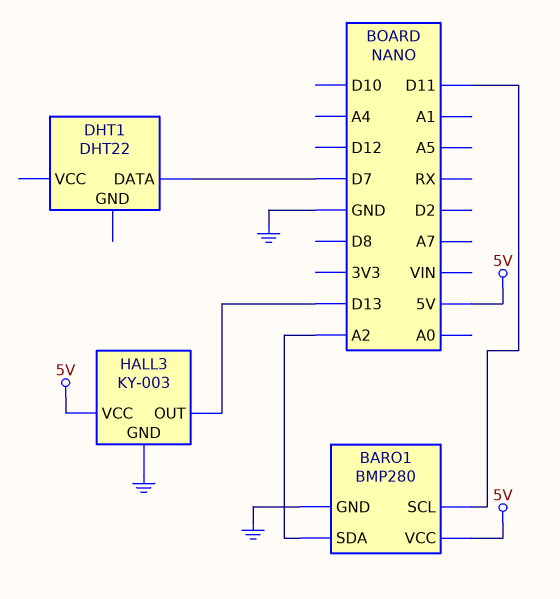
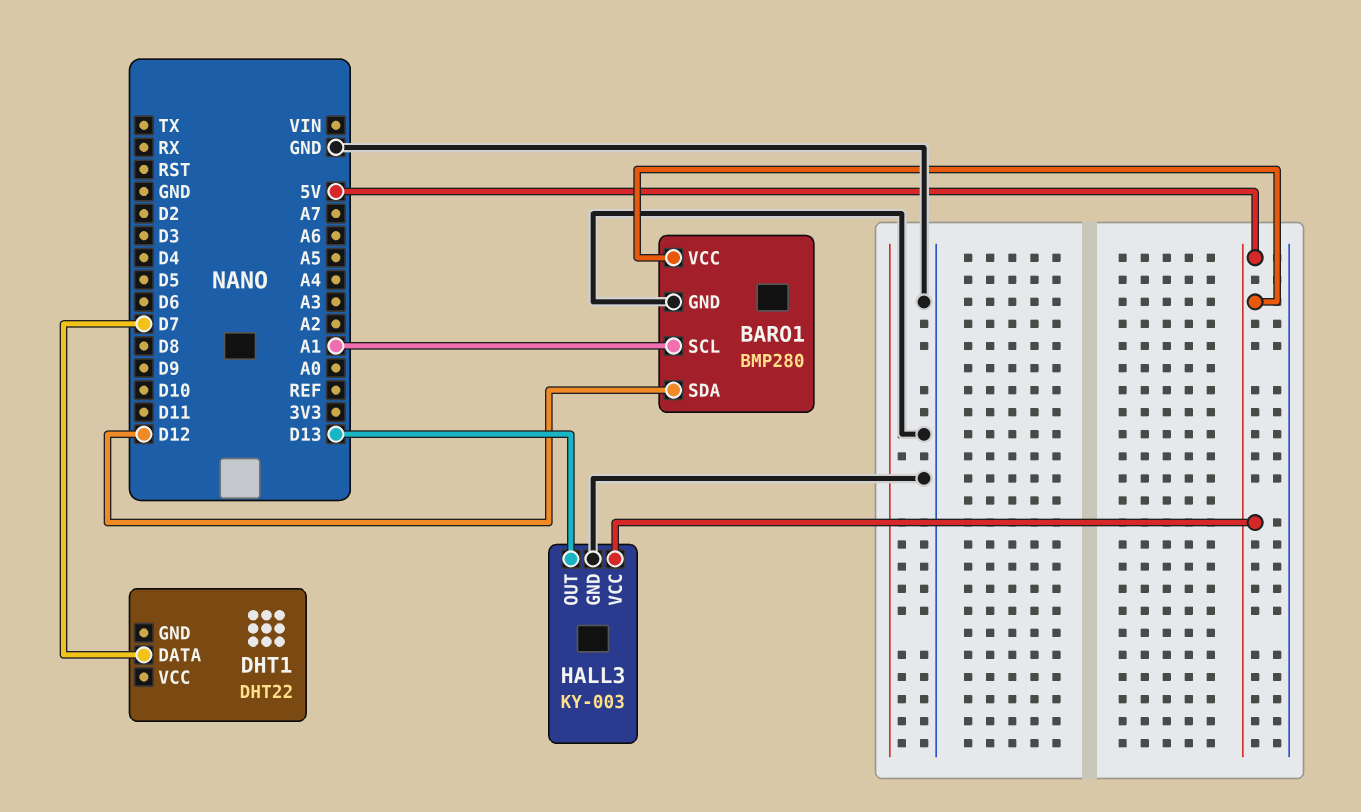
BARO1 pin SCL: D11 -> A1
BARO1 pin SDA: A2 -> D12

